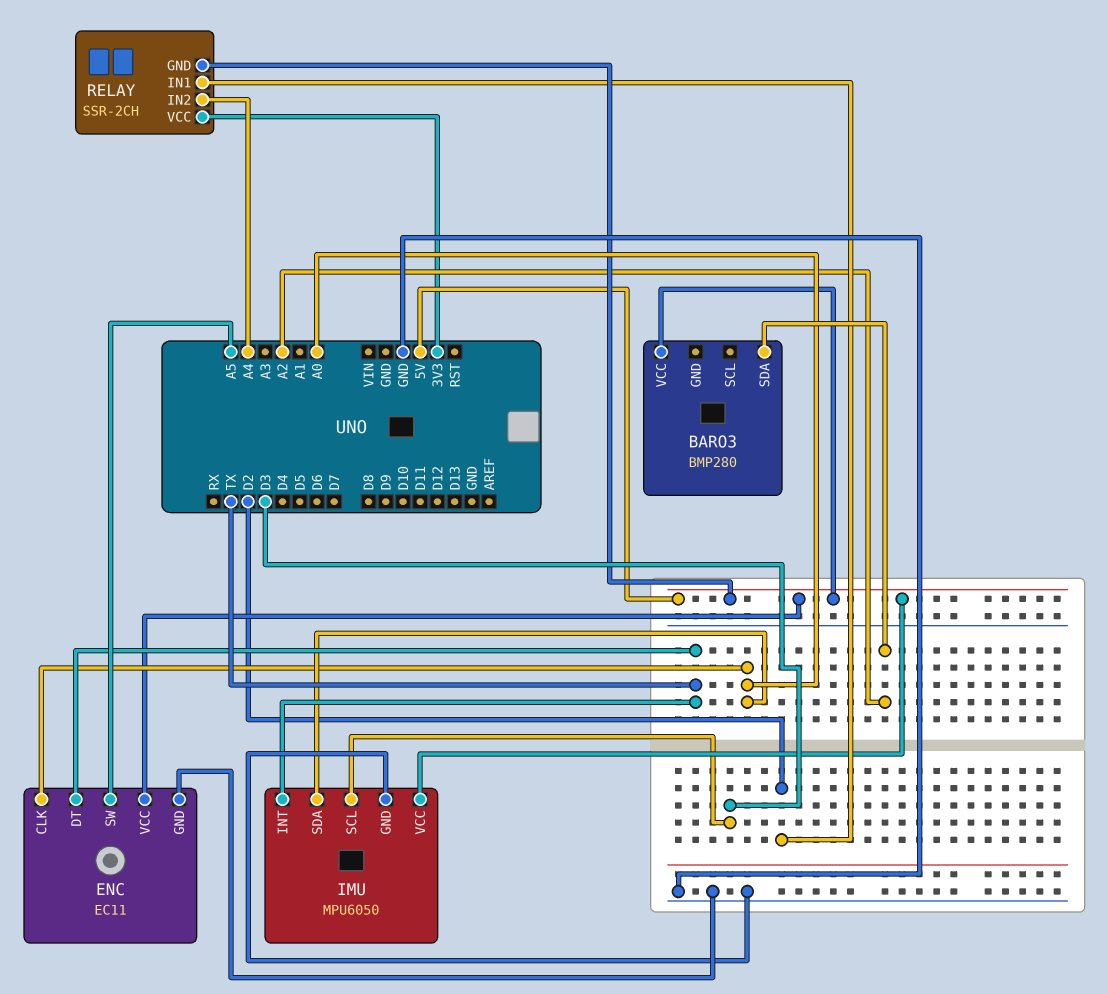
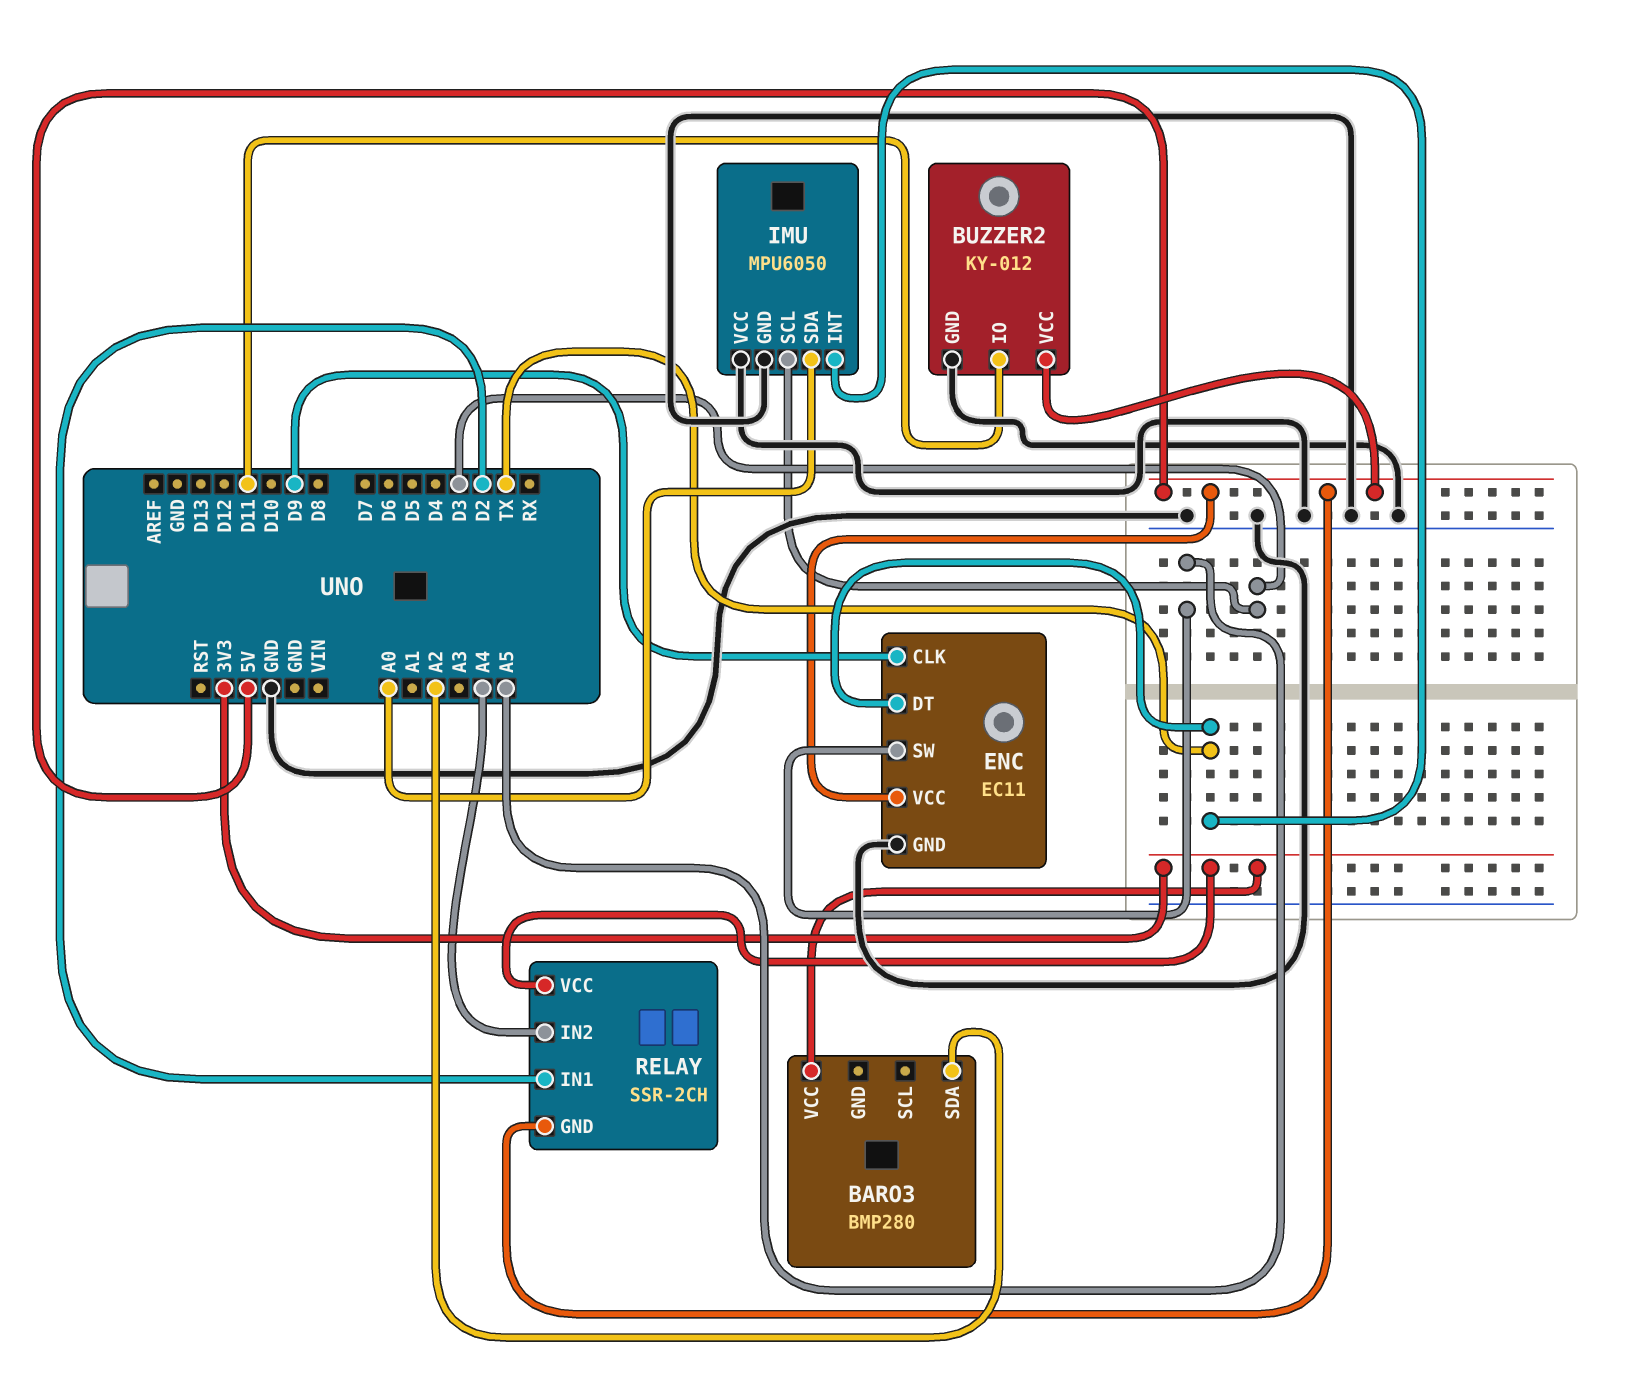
BARO3 pin VCC: 5V -> 3V3
BUZZER2: none -> KY-012
BUZZER2 pin GND: none -> GND
BUZZER2 pin IO: none -> D11
BUZZER2 pin VCC: none -> 5V
ENC pin CLK: A0 -> D9
IMU pin VCC: 5V -> GND

